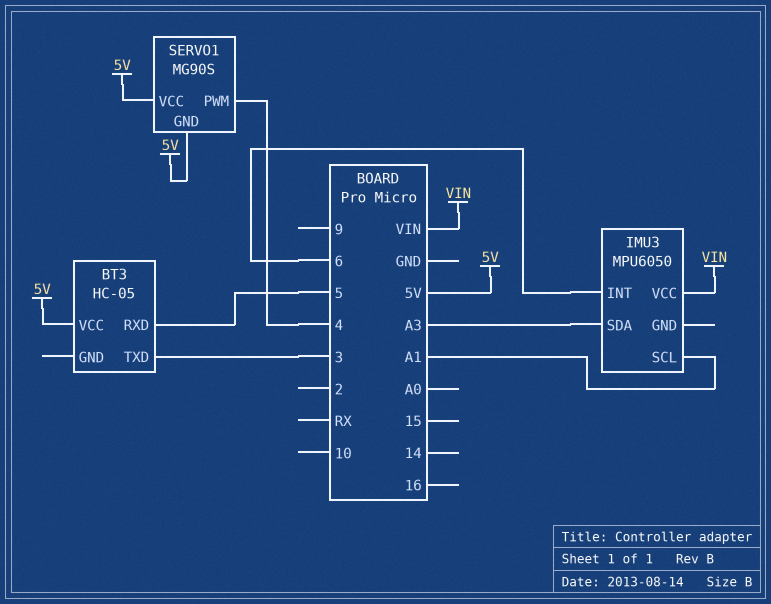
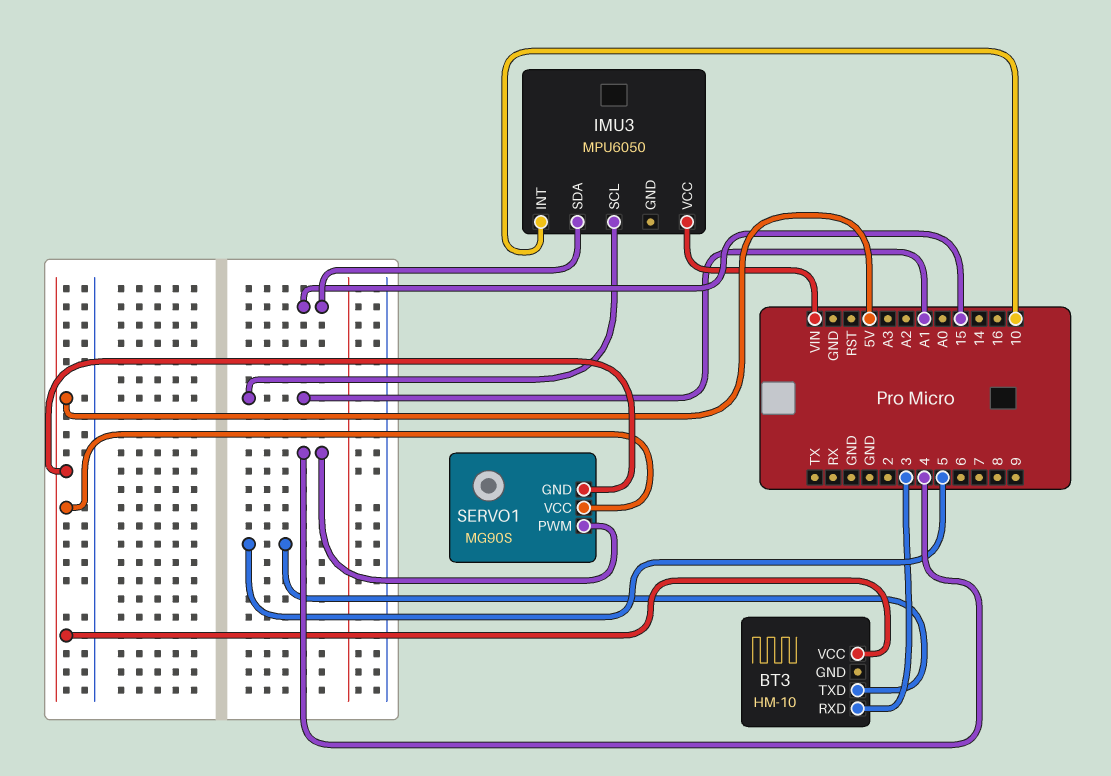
BT3: HC-05 -> HM-10
BT3 pin RXD: 5 -> 3
BT3 pin TXD: 3 -> 5
IMU3 pin INT: 6 -> 10
IMU3 pin SDA: A3 -> 15

